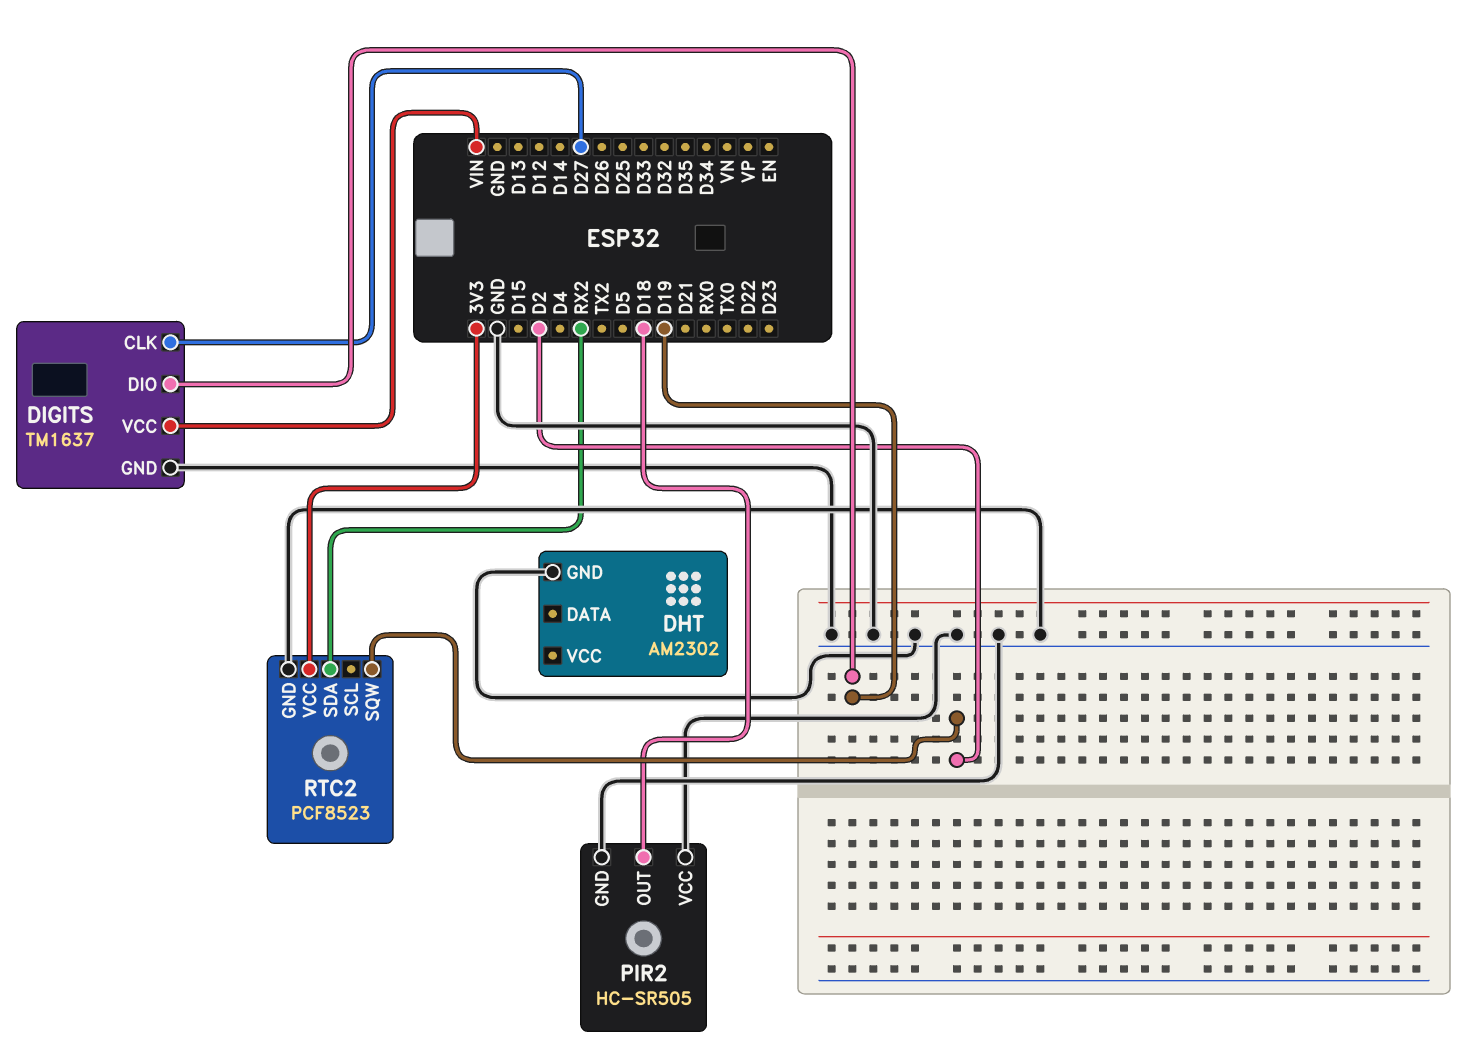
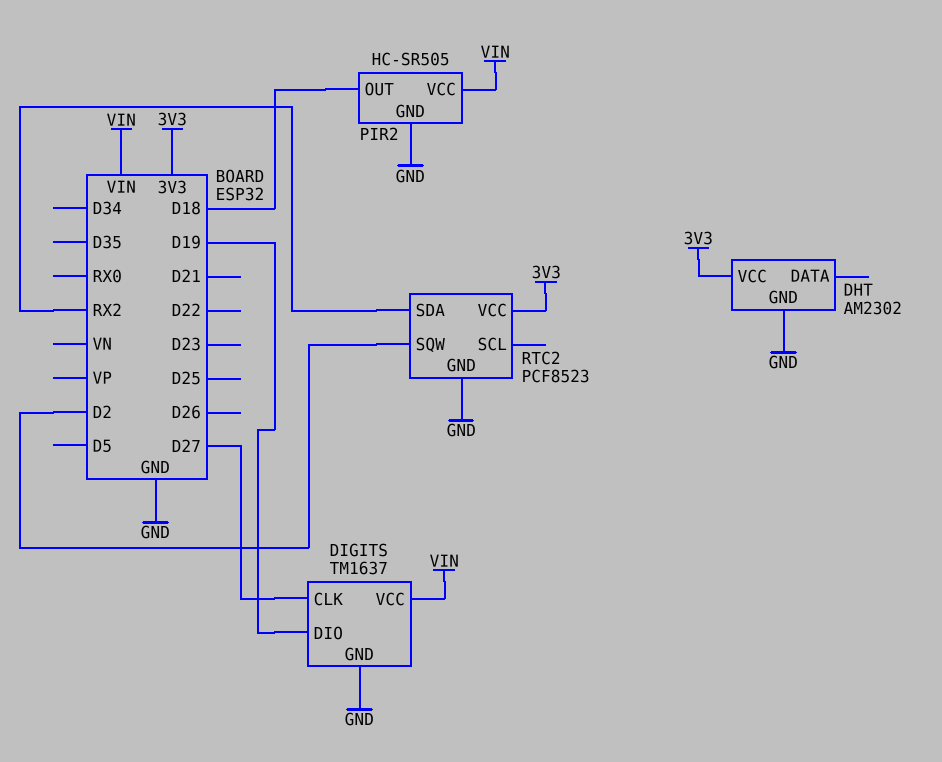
DHT pin VCC: none -> 3V3
PIR2 pin VCC: GND -> VIN

